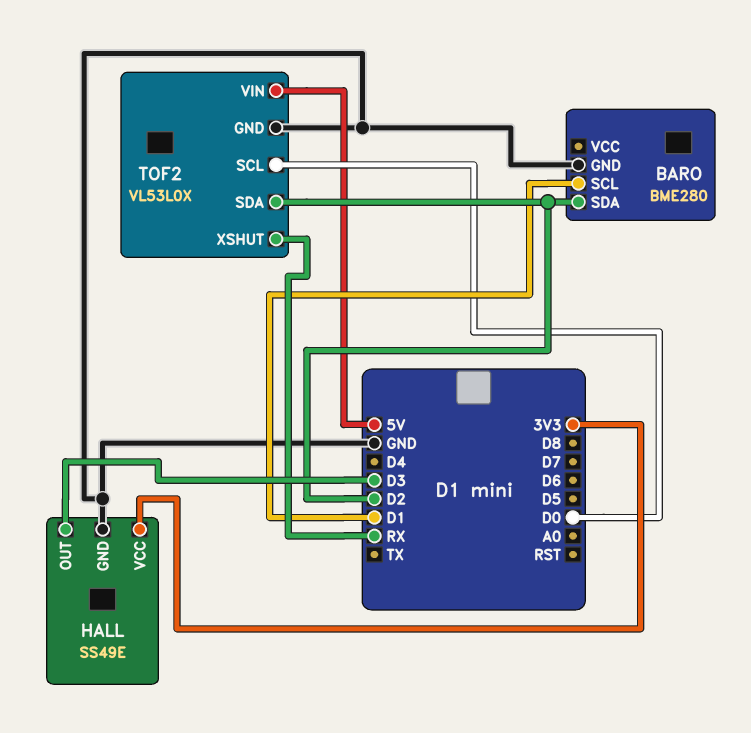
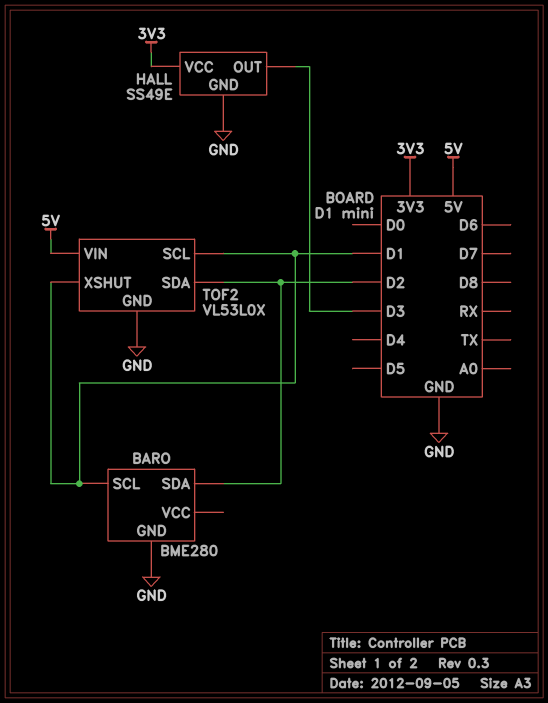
TOF2 pin SCL: D0 -> D1
TOF2 pin XSHUT: RX -> D1

